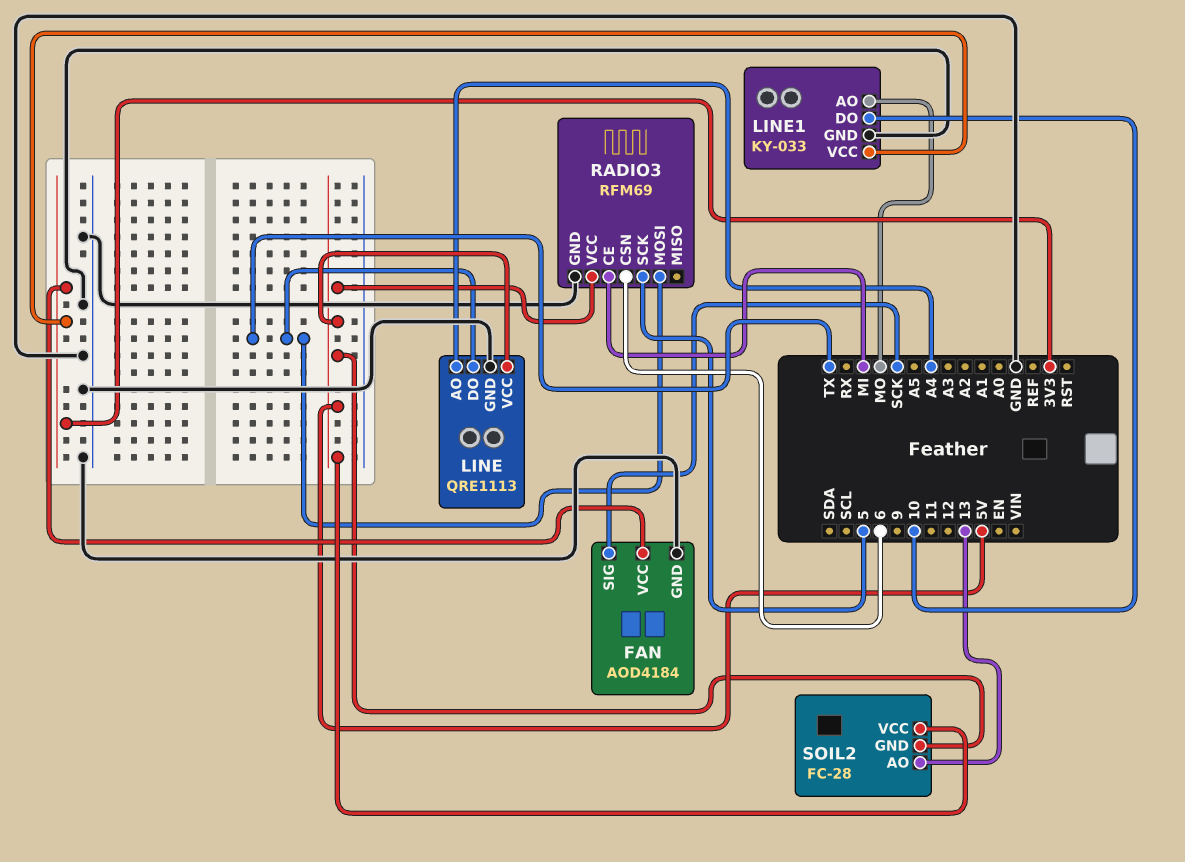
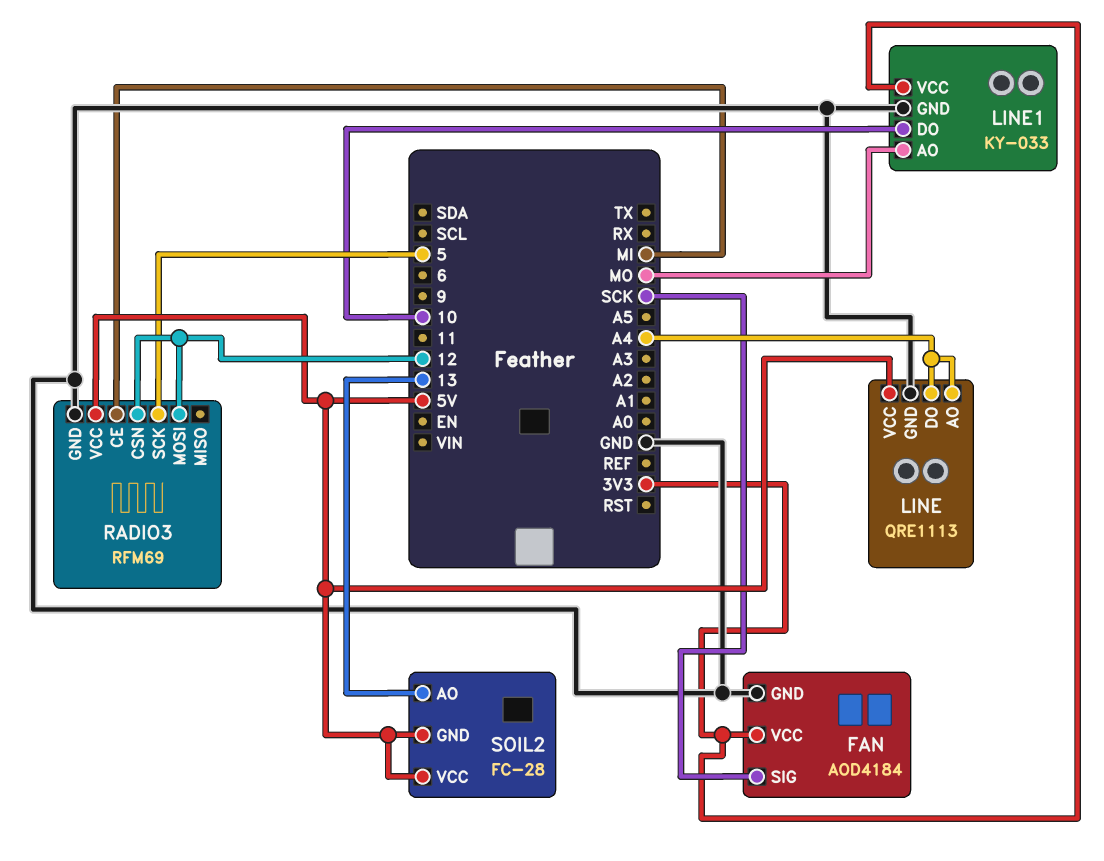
LINE pin DO: TX -> A4
RADIO3 pin CSN: 6 -> 12
RADIO3 pin MOSI: TX -> 12

